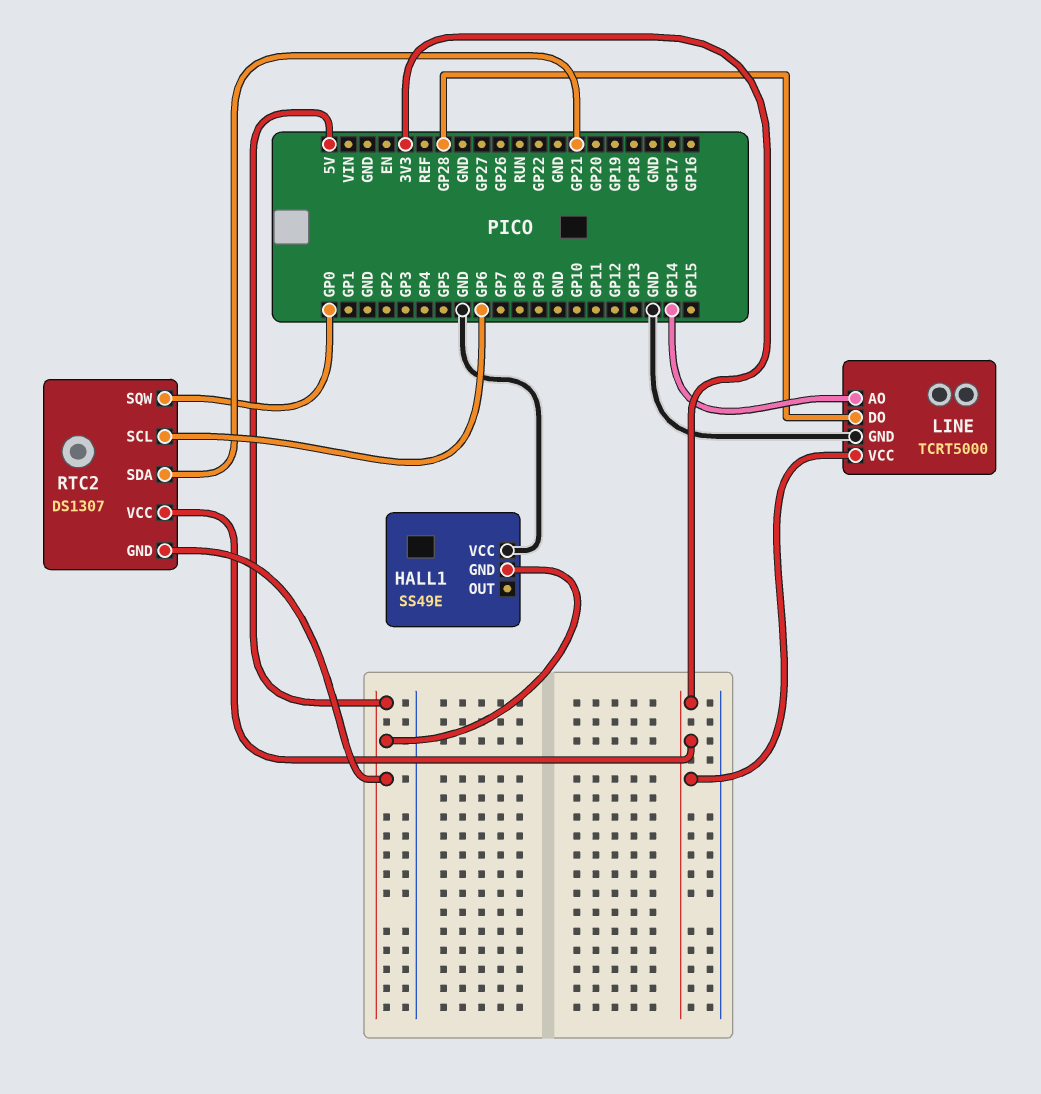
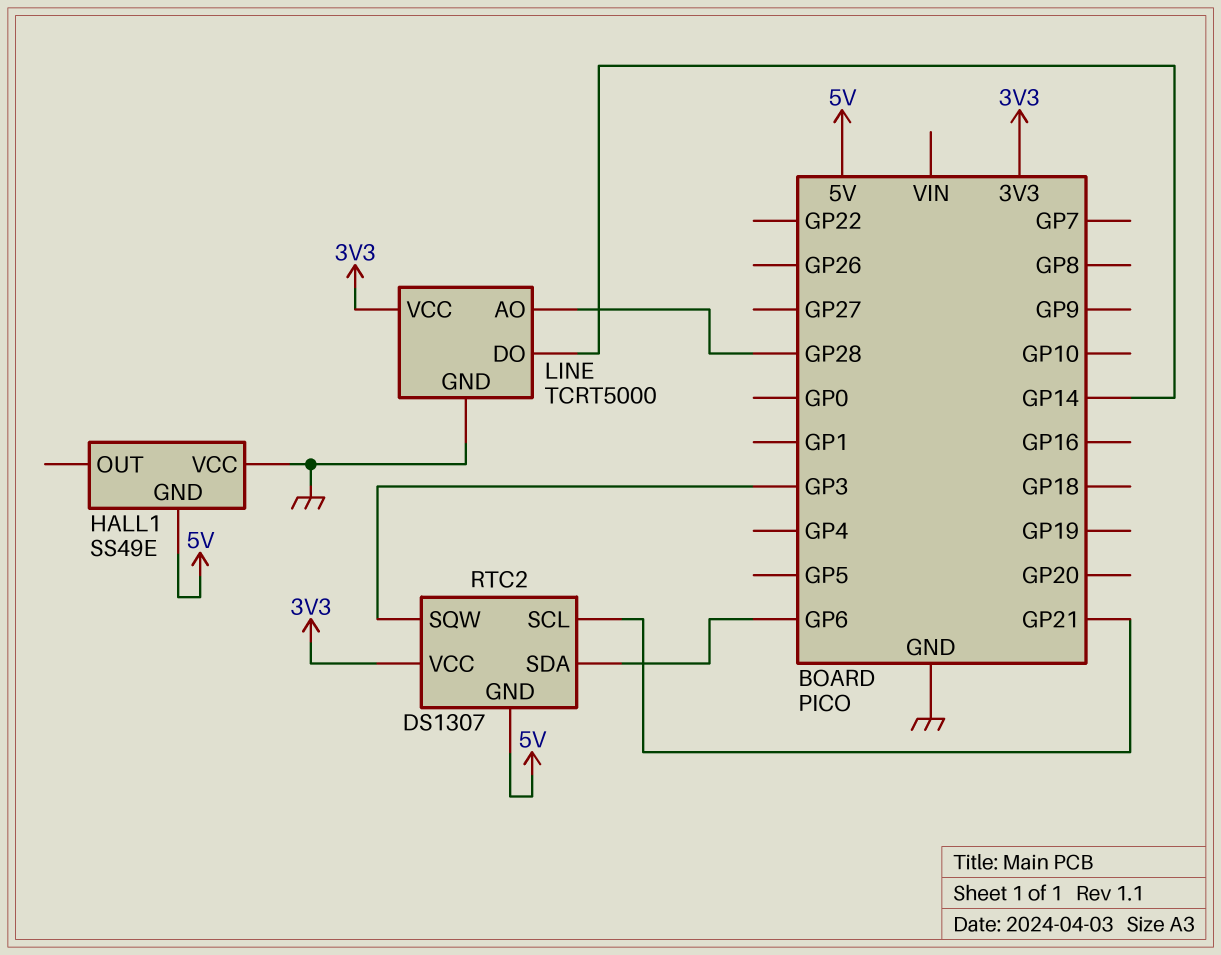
LINE pin AO: GP14 -> GP28
LINE pin DO: GP28 -> GP14
RTC2 pin SCL: GP6 -> GP21
RTC2 pin SDA: GP21 -> GP6
RTC2 pin SQW: GP0 -> GP3

